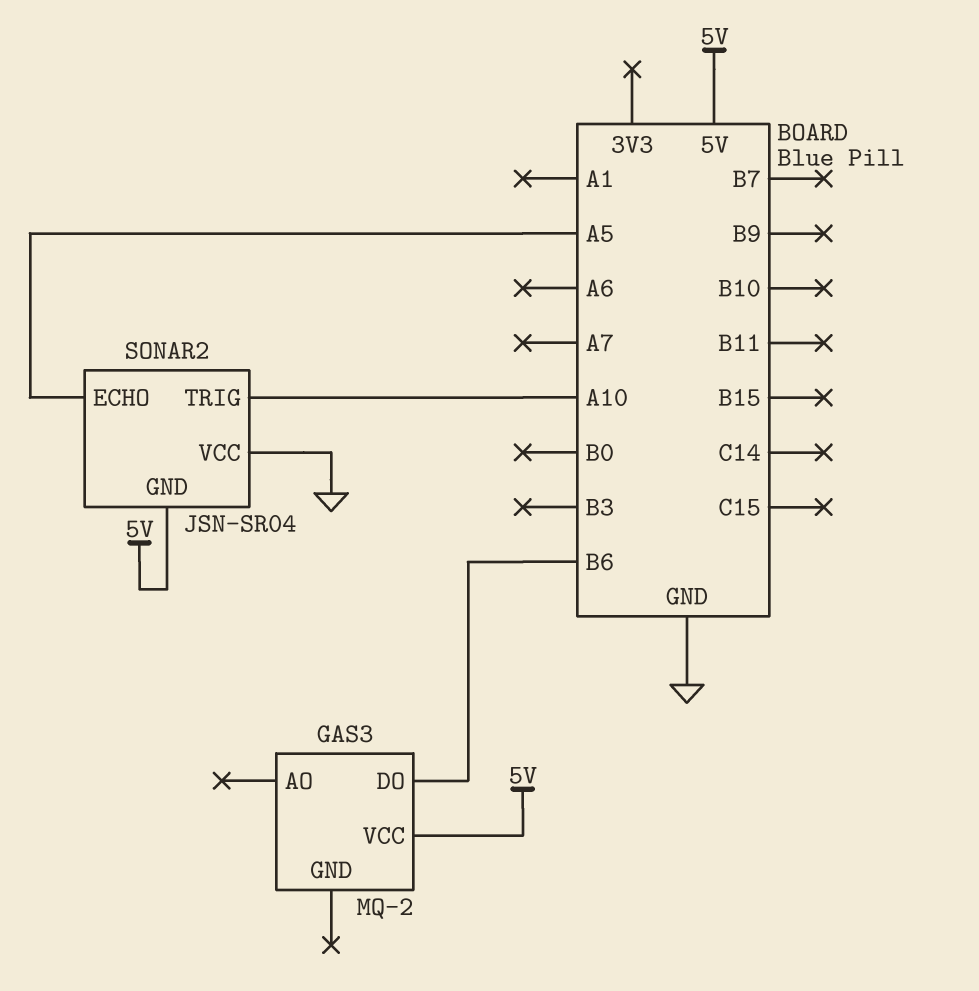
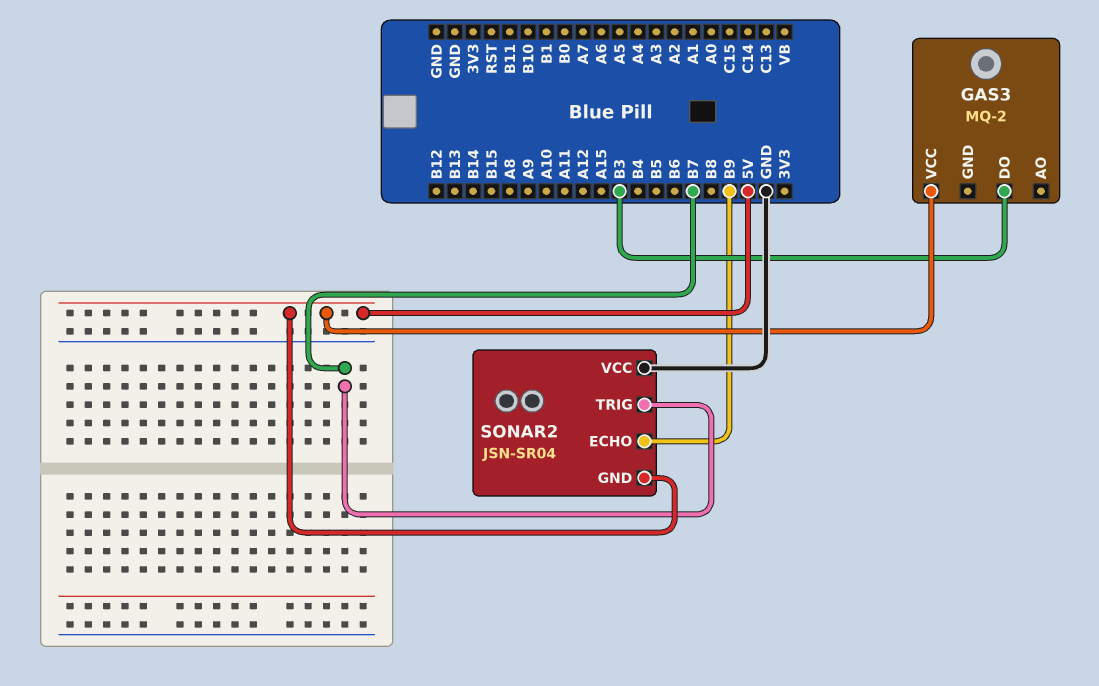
GAS3 pin DO: B6 -> B3
SONAR2 pin ECHO: A5 -> B9
SONAR2 pin TRIG: A10 -> B7

